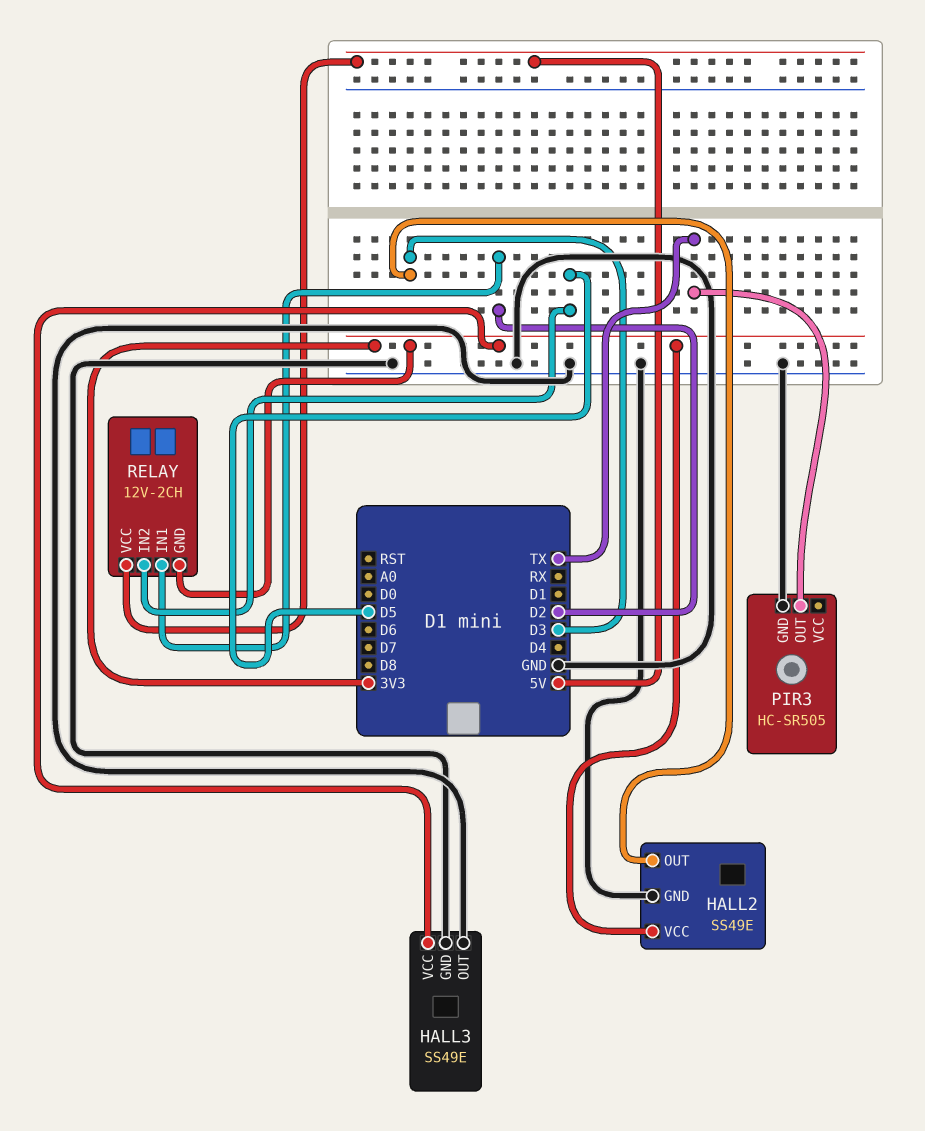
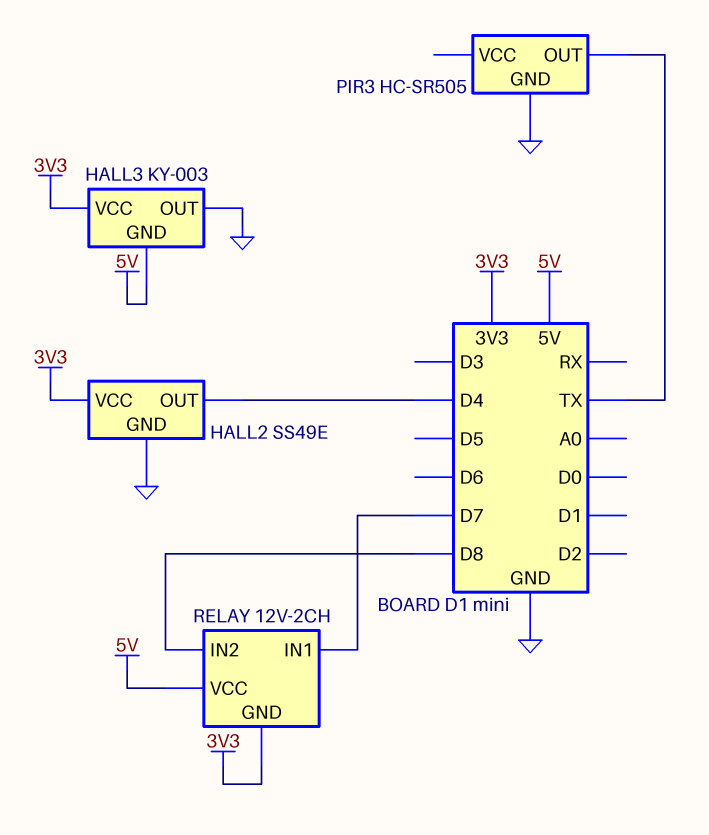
HALL2 pin OUT: D3 -> D4
HALL3: SS49E -> KY-003
HALL3 pin GND: GND -> 5V
RELAY pin IN1: D2 -> D7
RELAY pin IN2: D5 -> D8

